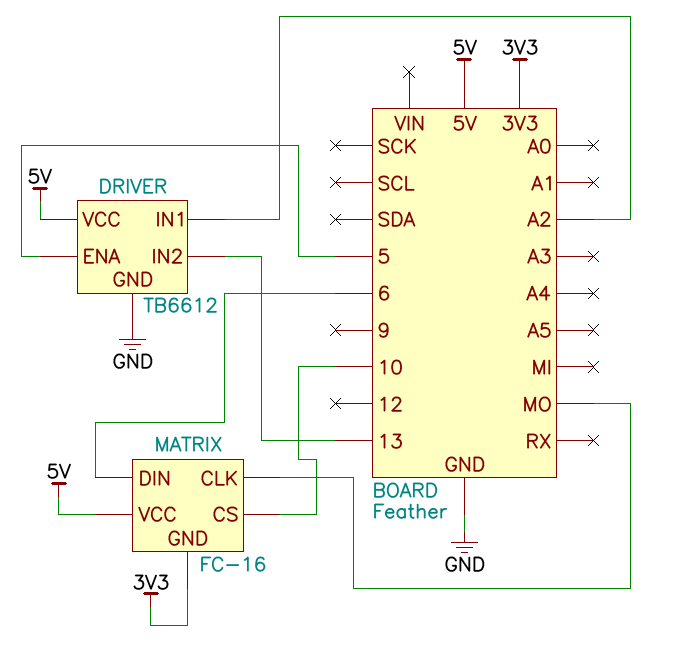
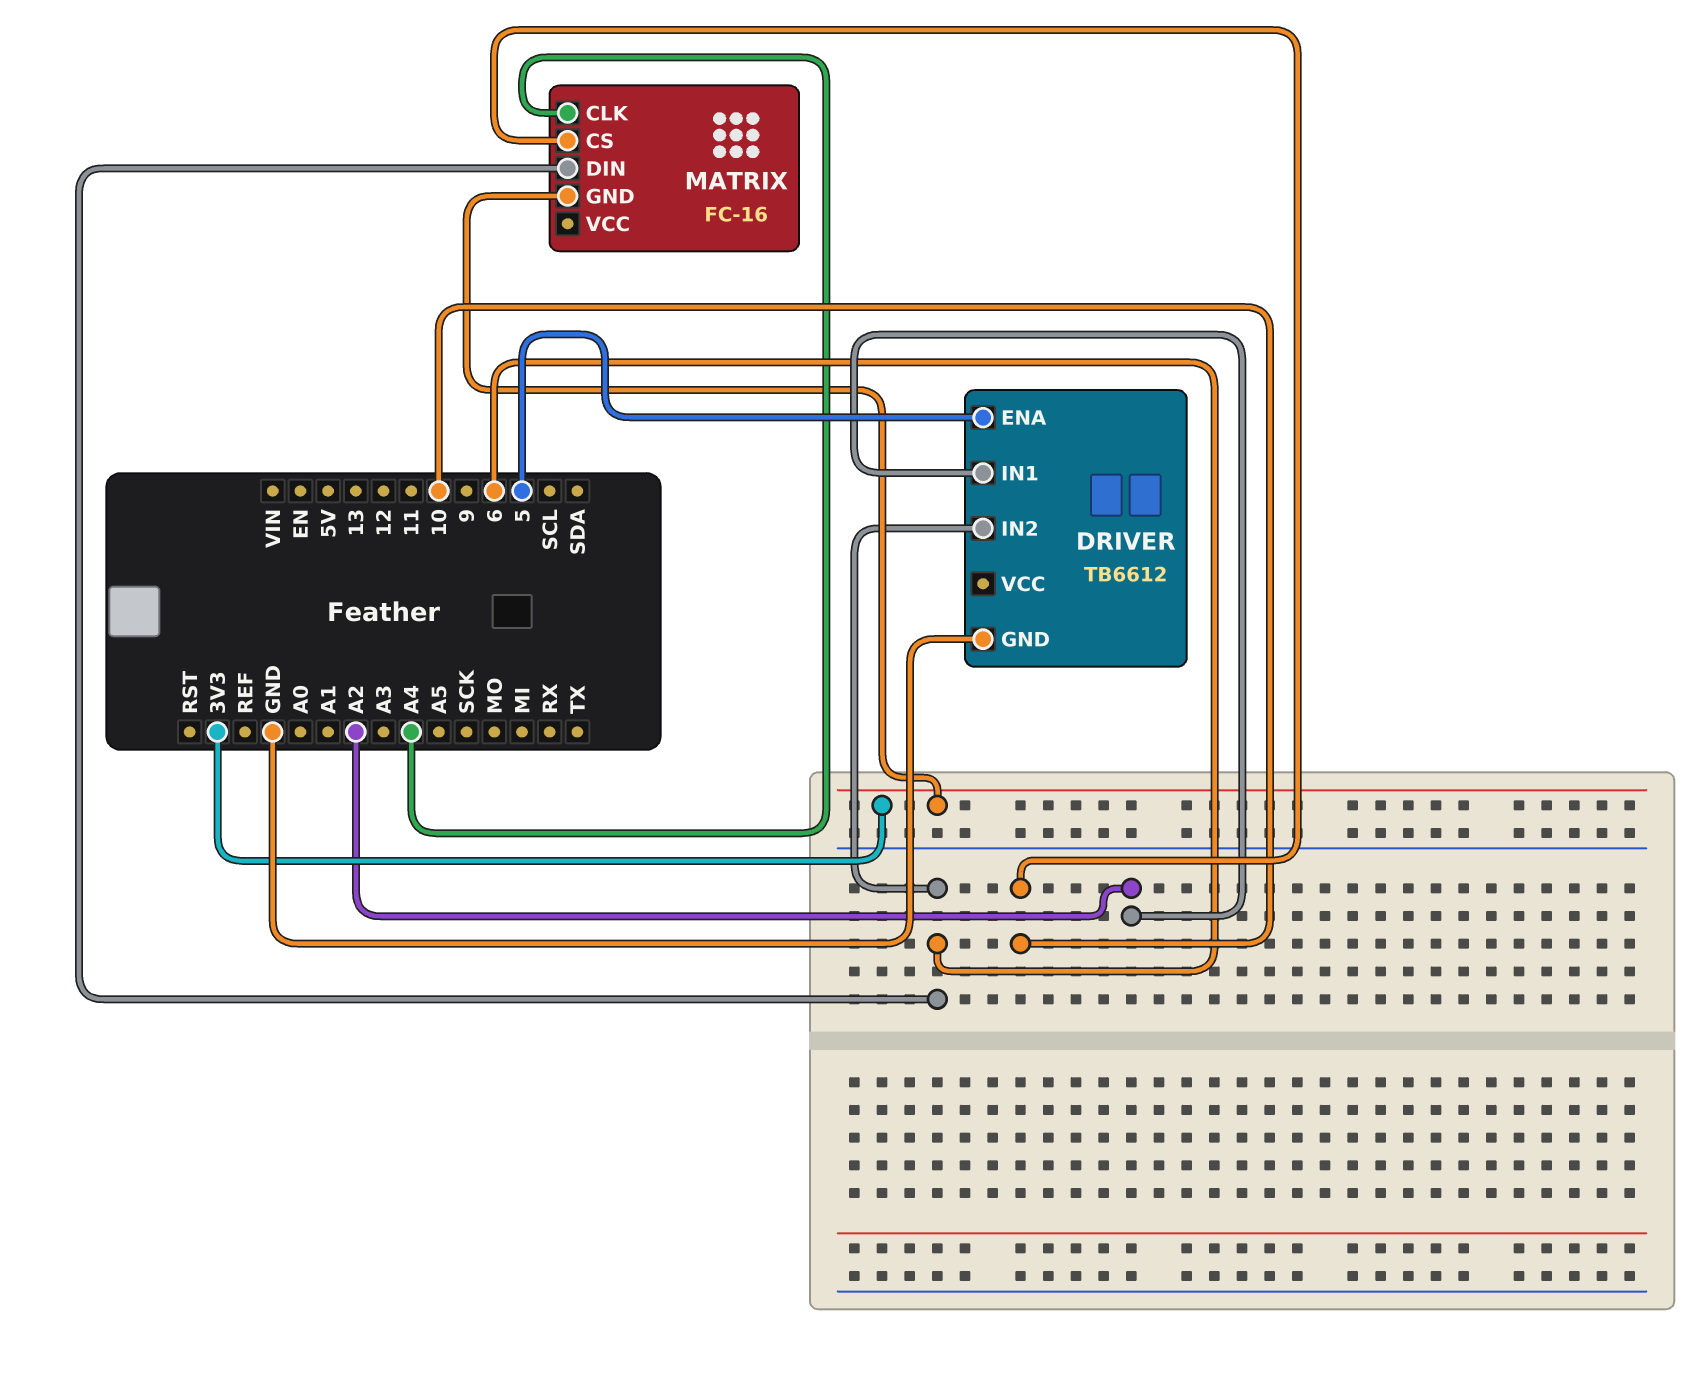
DRIVER pin IN2: 13 -> 6
DRIVER pin VCC: 5V -> none
MATRIX pin CLK: MO -> A4
MATRIX pin VCC: 5V -> none

